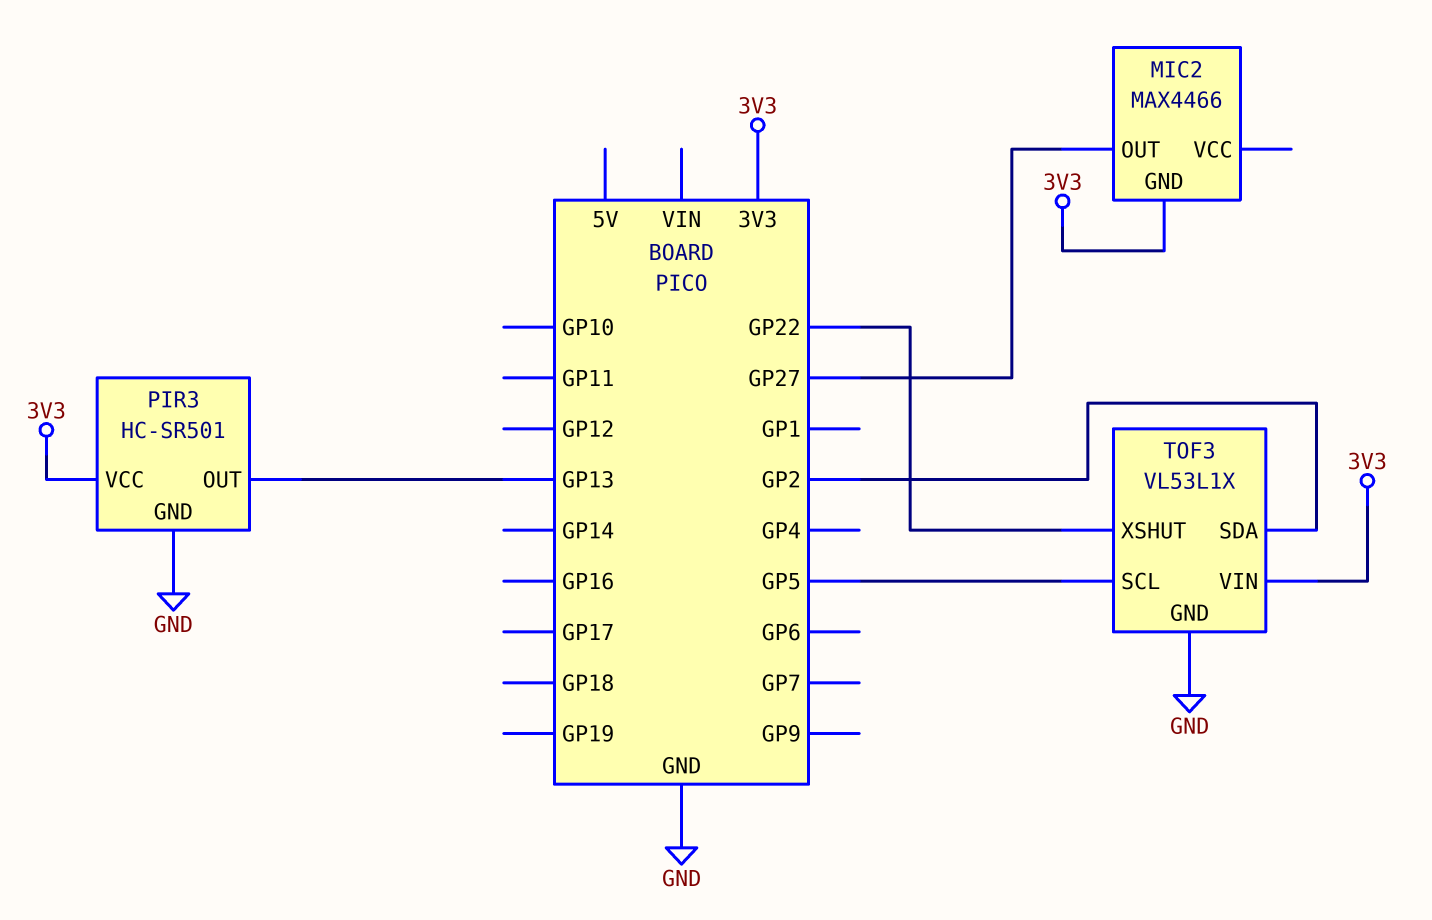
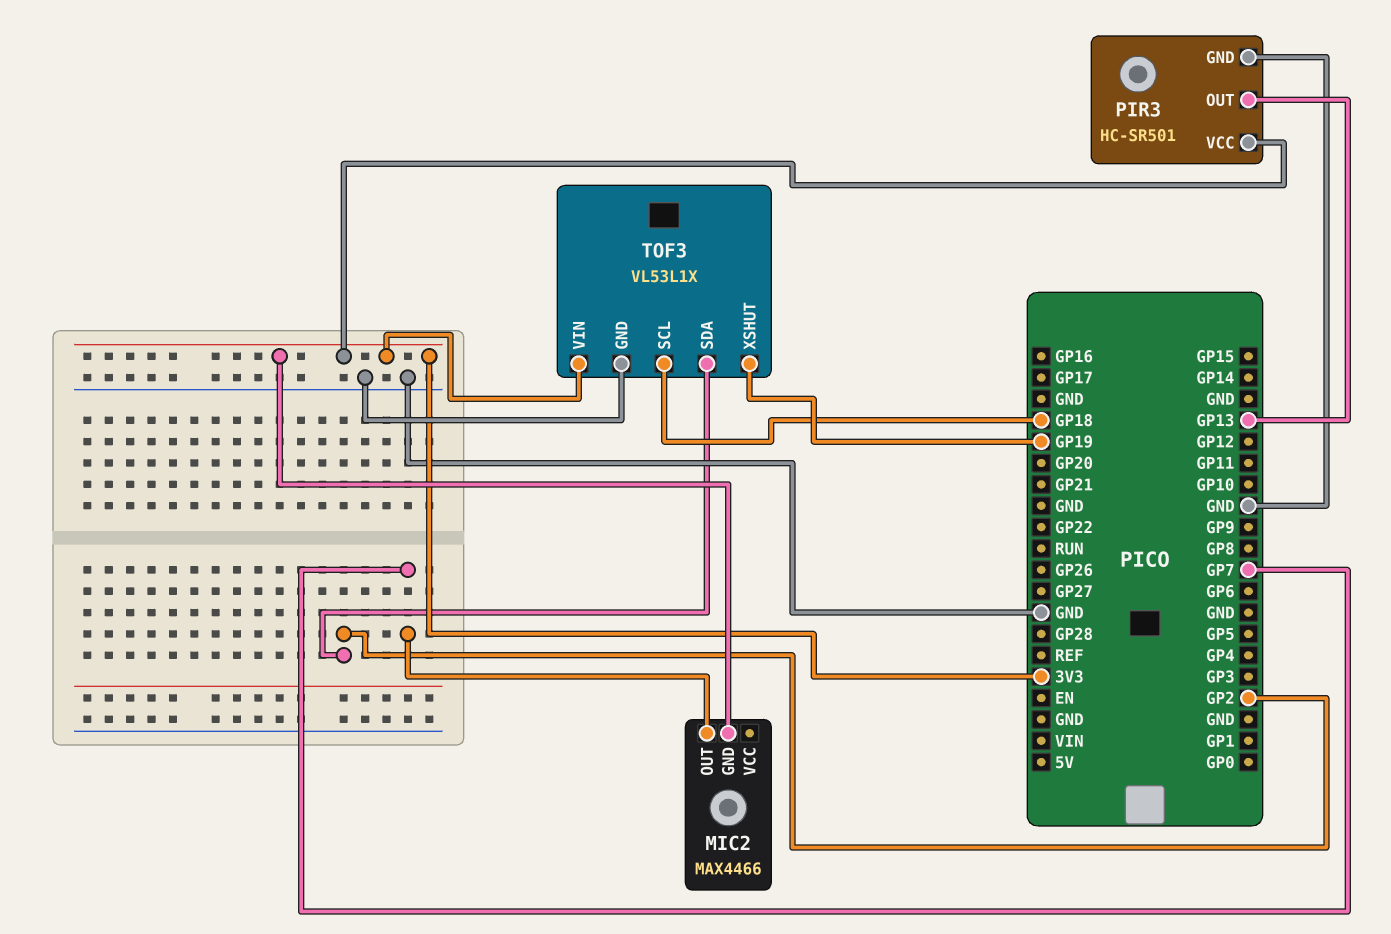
MIC2 pin OUT: GP27 -> GP7
TOF3 pin SCL: GP5 -> GP18
TOF3 pin XSHUT: GP22 -> GP19

